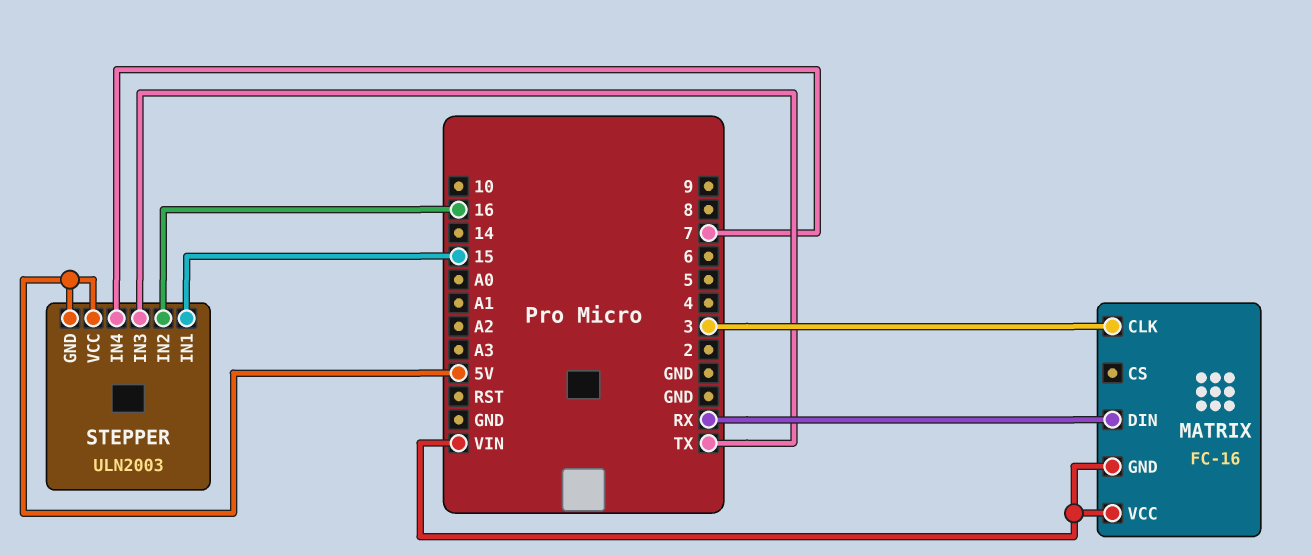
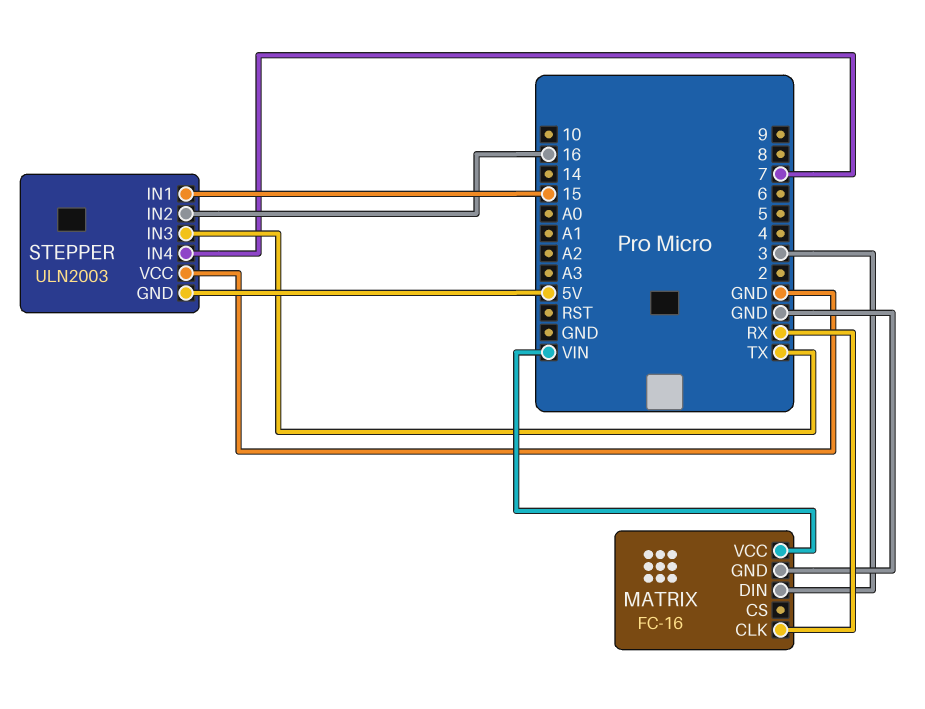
MATRIX pin CLK: 3 -> RX
MATRIX pin DIN: RX -> 3
MATRIX pin GND: VIN -> GND
STEPPER pin VCC: 5V -> GND

